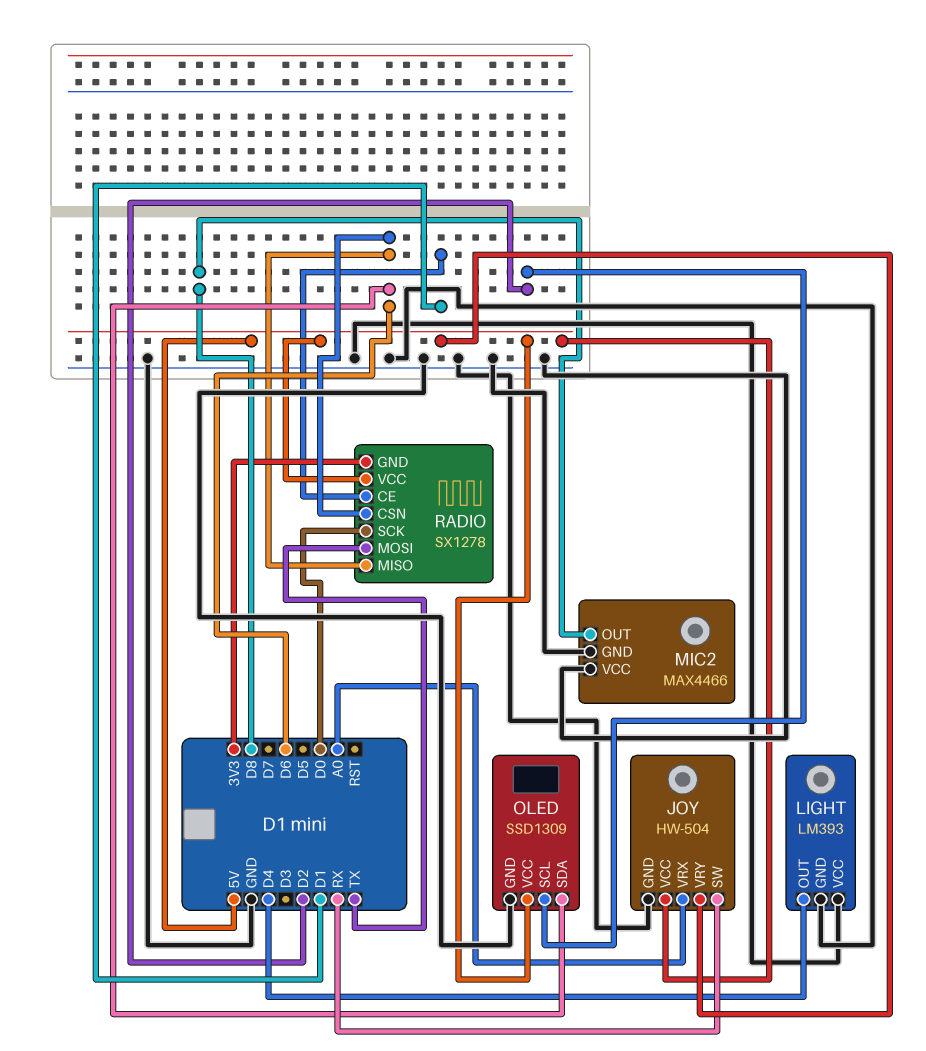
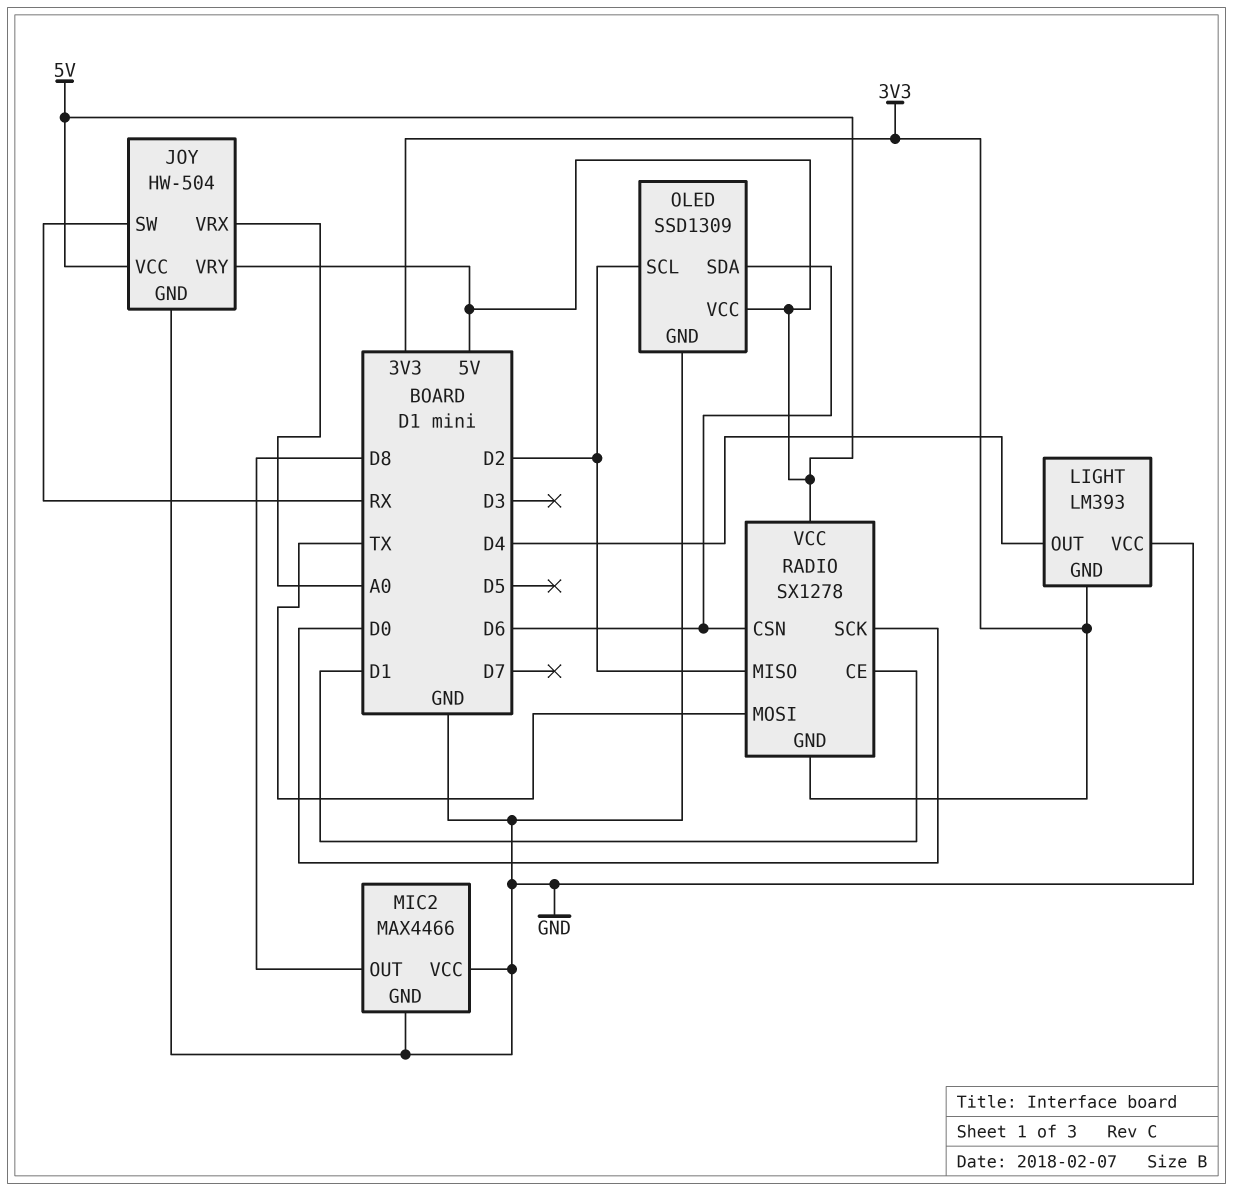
LIGHT pin GND: GND -> 3V3
RADIO pin MISO: D6 -> D2

